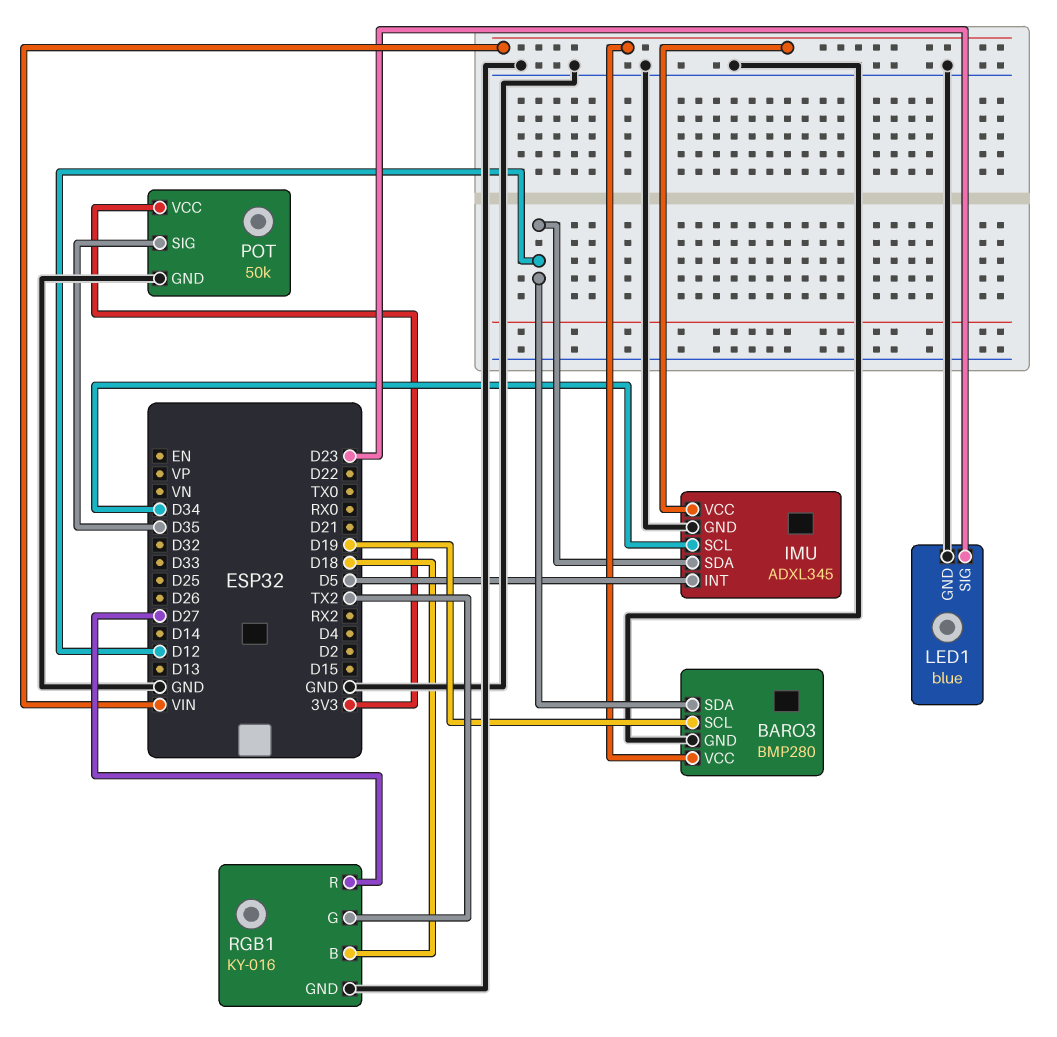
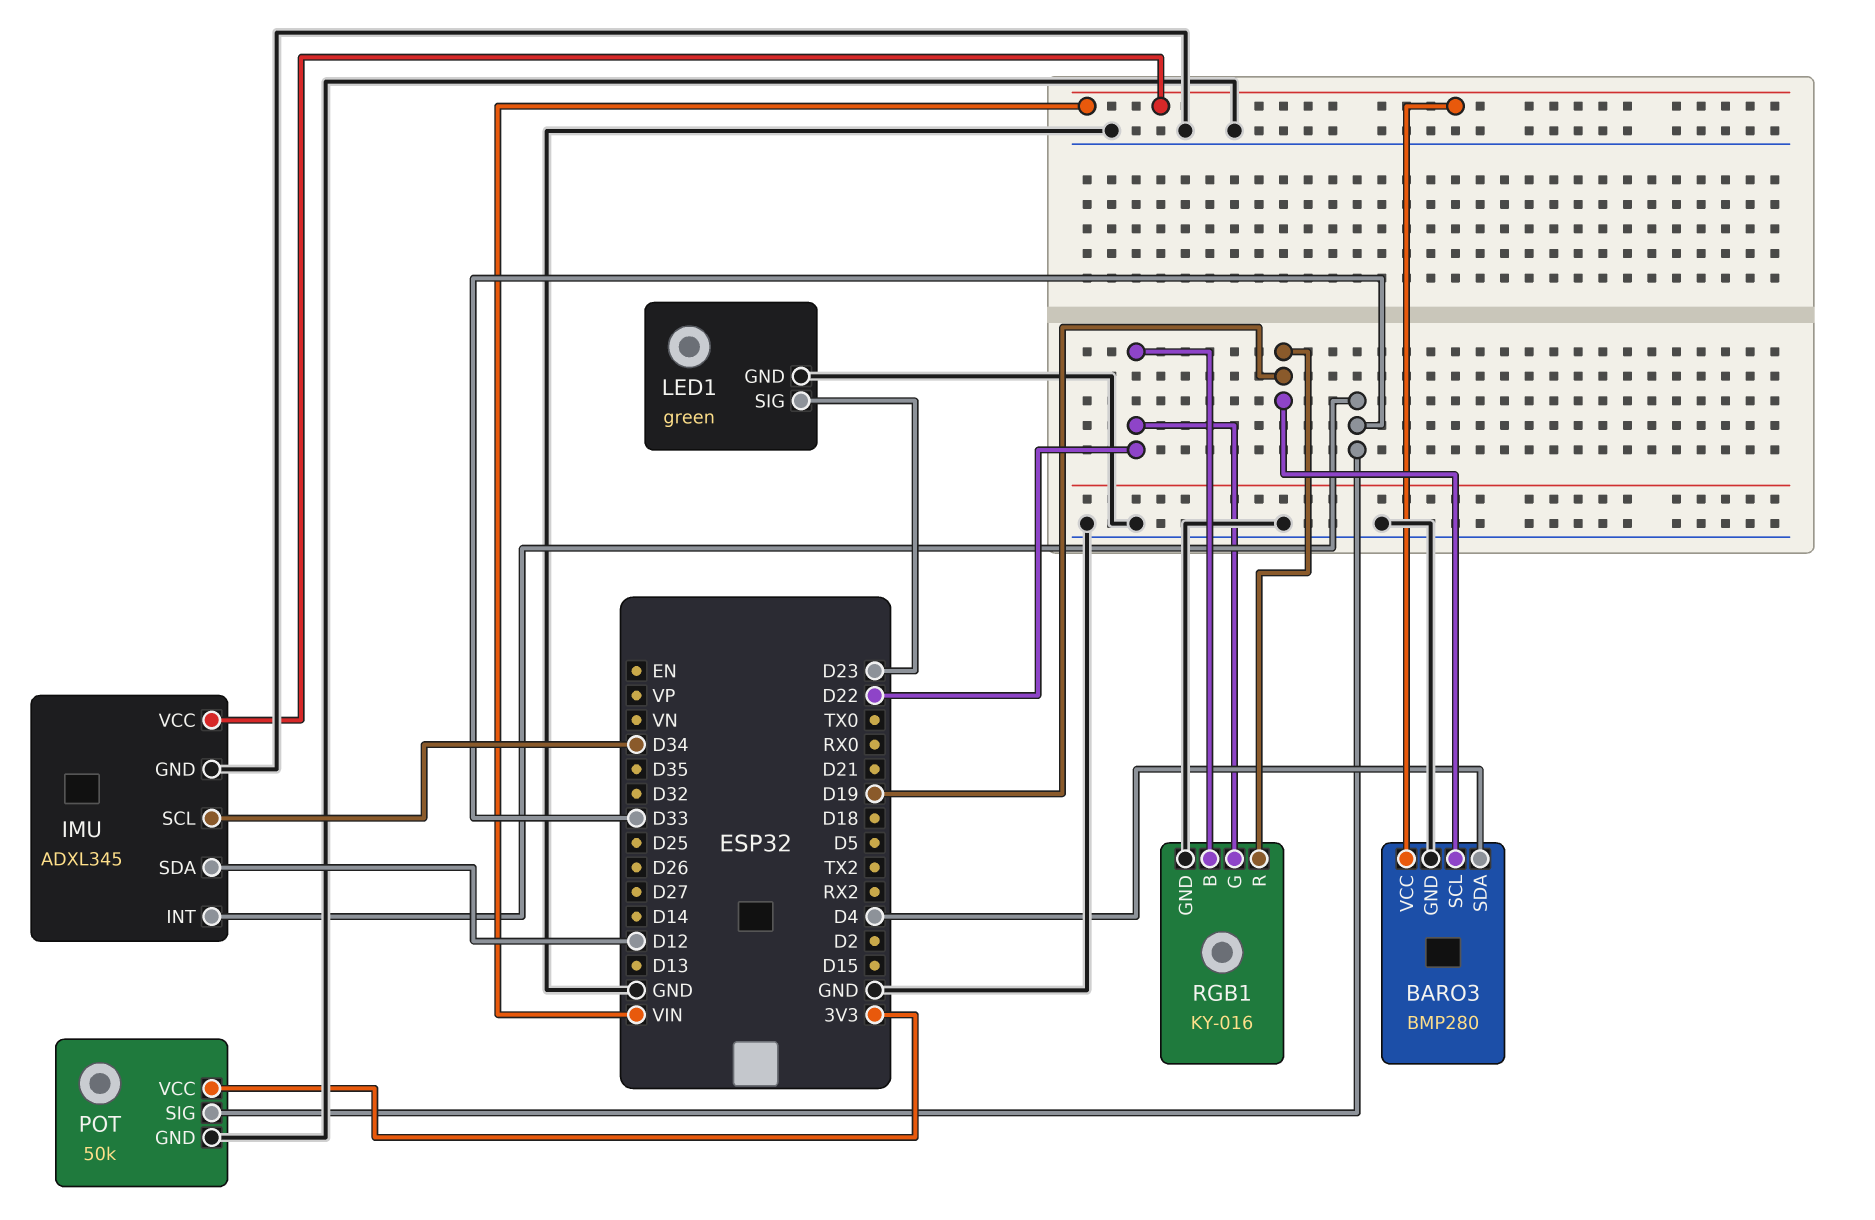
BARO3 pin SDA: D12 -> D4
IMU pin INT: D5 -> D33
LED1: blue -> green
POT pin SIG: D35 -> D33
RGB1 pin B: D18 -> D22
RGB1 pin G: TX2 -> D22
RGB1 pin R: D27 -> D19

